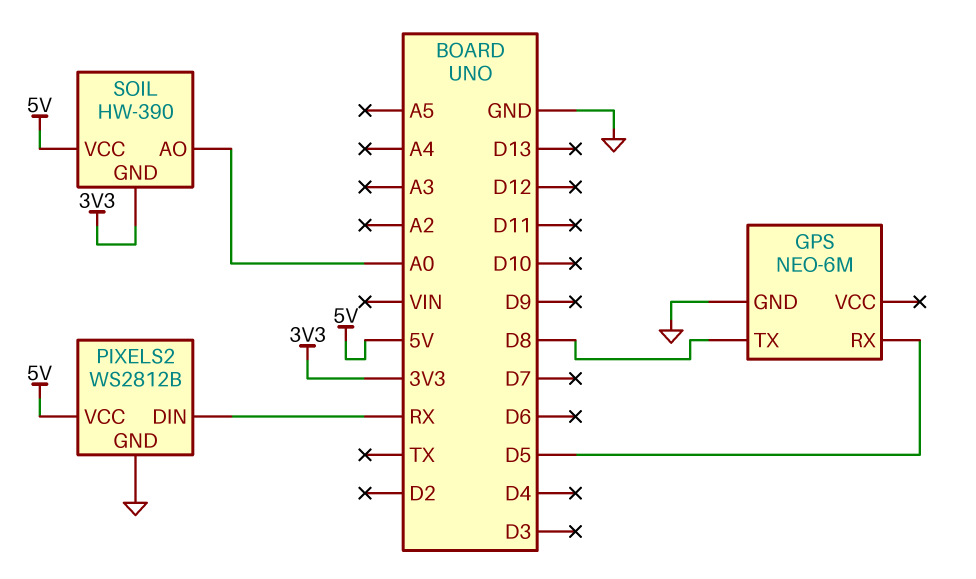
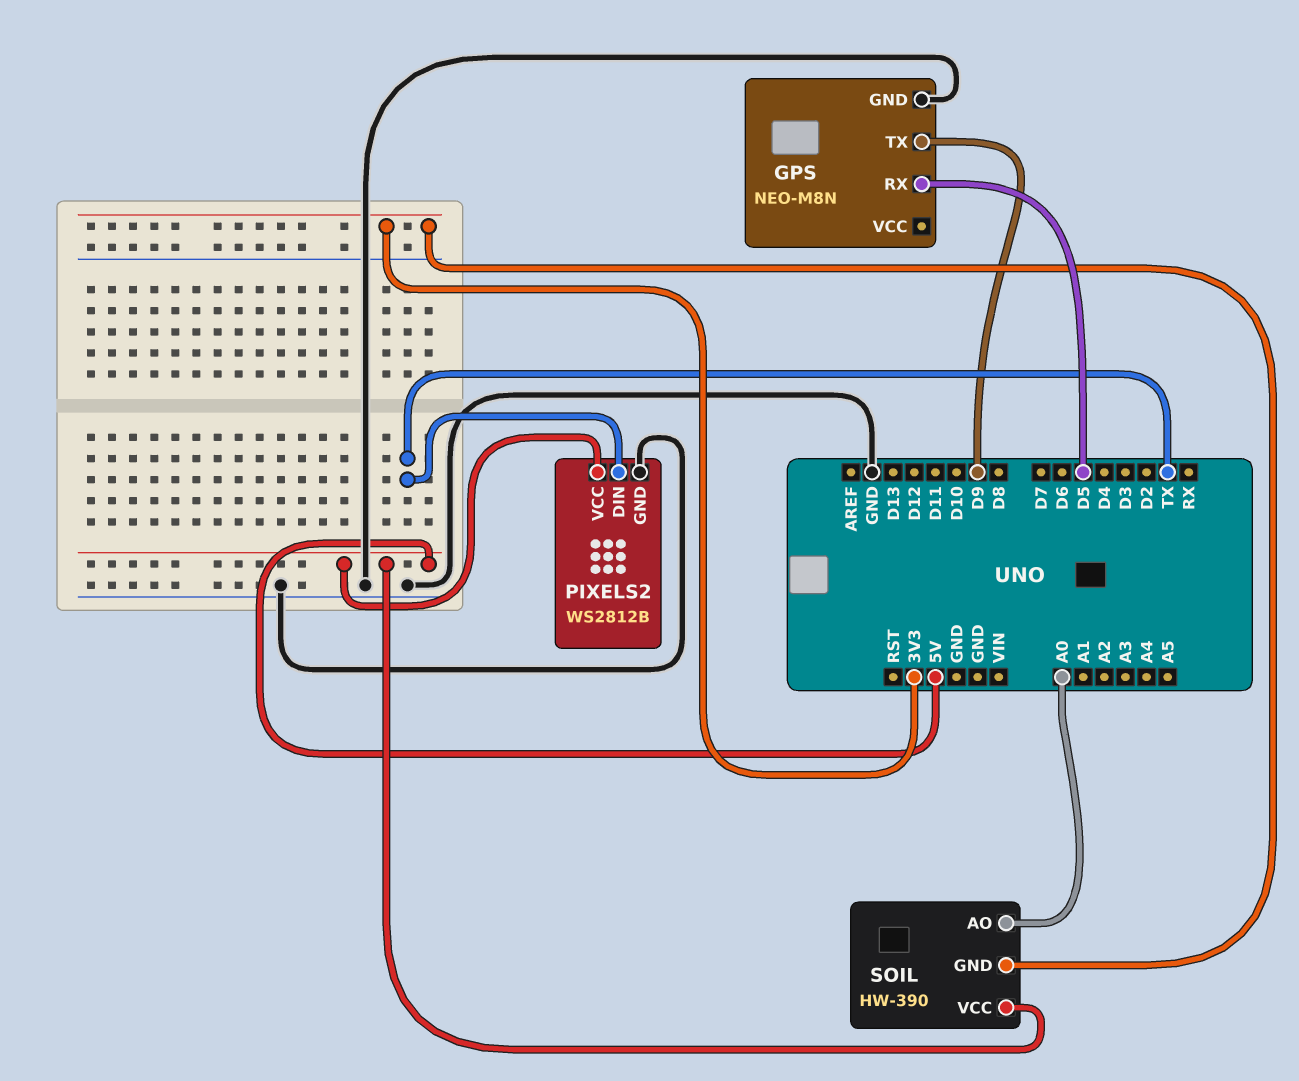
GPS: NEO-6M -> NEO-M8N
GPS pin TX: D8 -> D9
PIXELS2 pin DIN: RX -> TX

